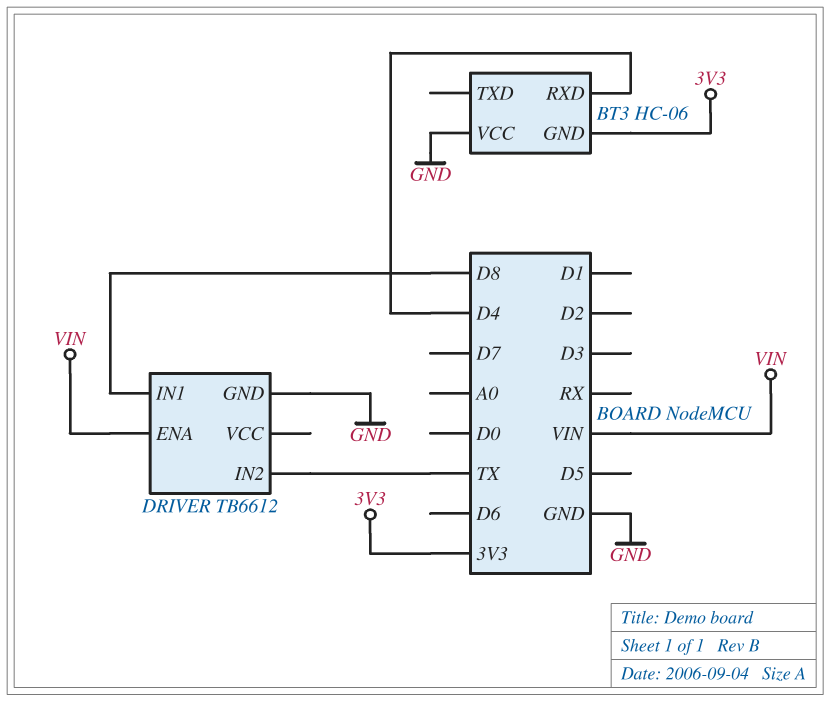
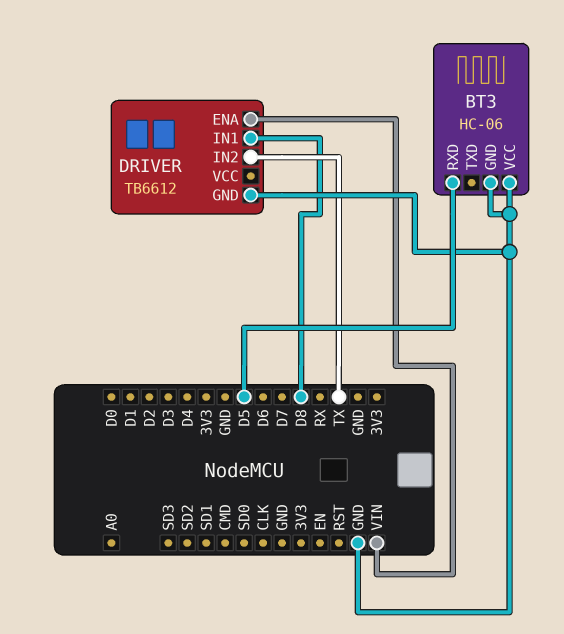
BT3 pin GND: 3V3 -> GND
BT3 pin RXD: D4 -> D5

